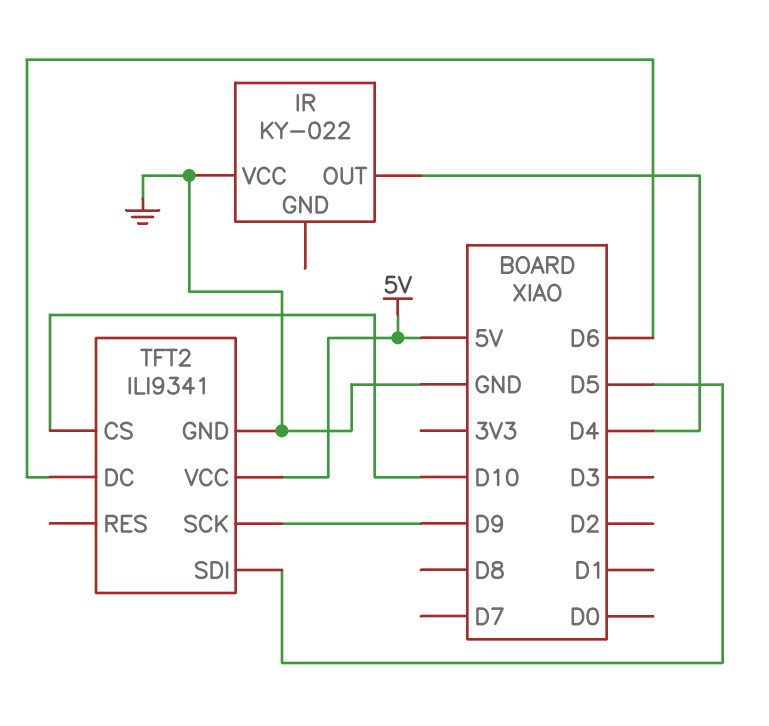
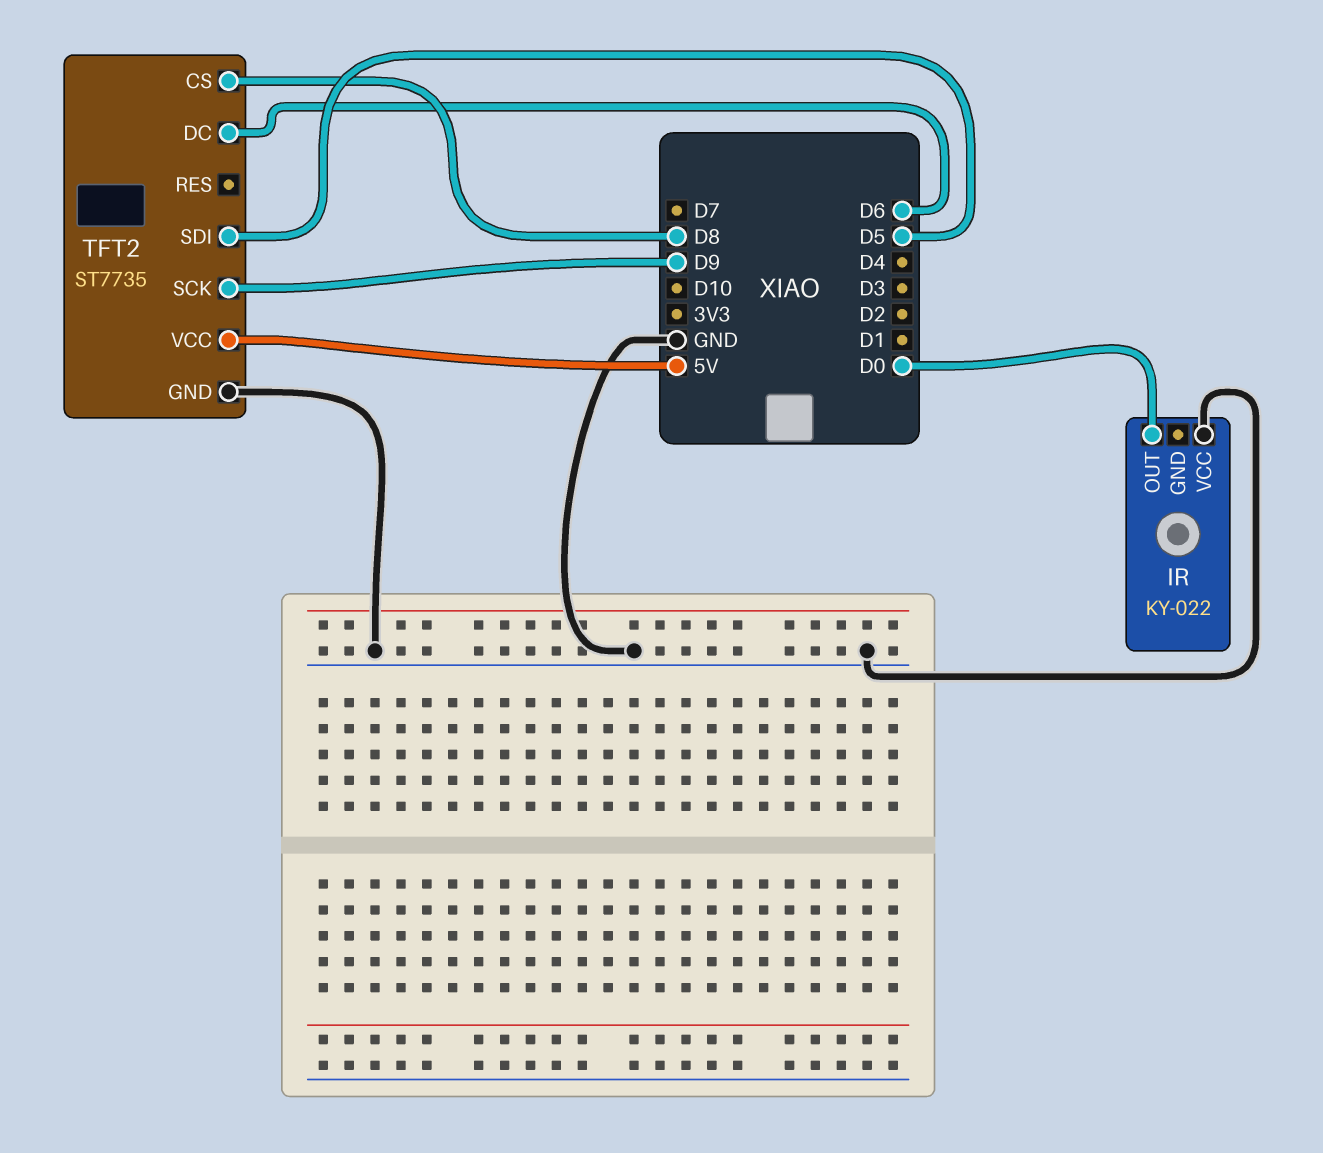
IR pin OUT: D4 -> D0
TFT2: ILI9341 -> ST7735
TFT2 pin CS: D10 -> D8

